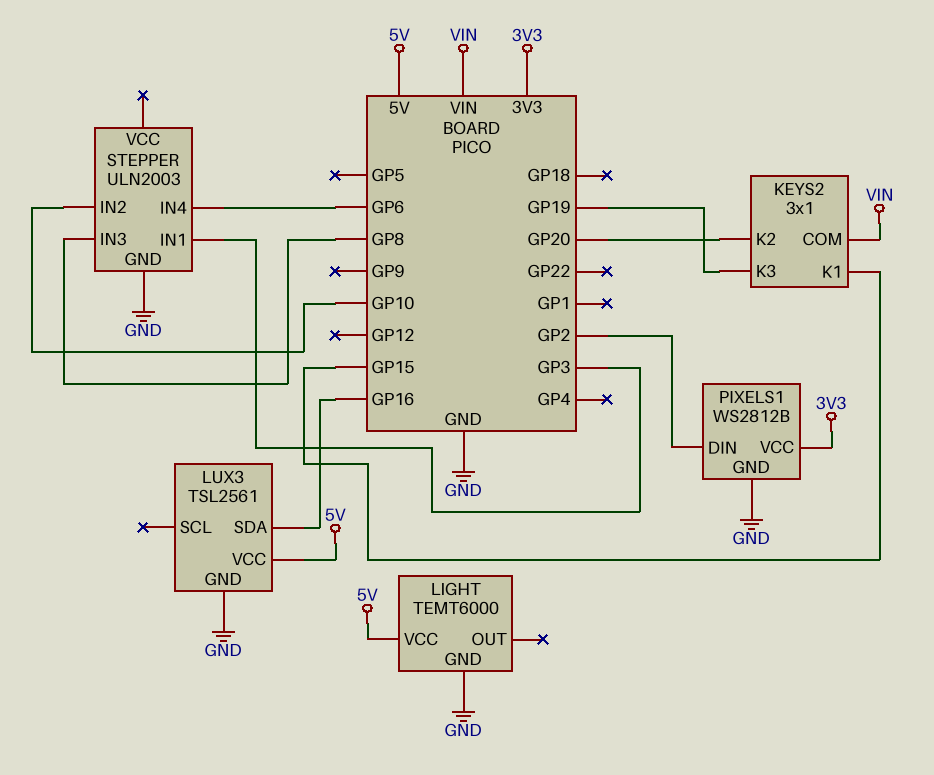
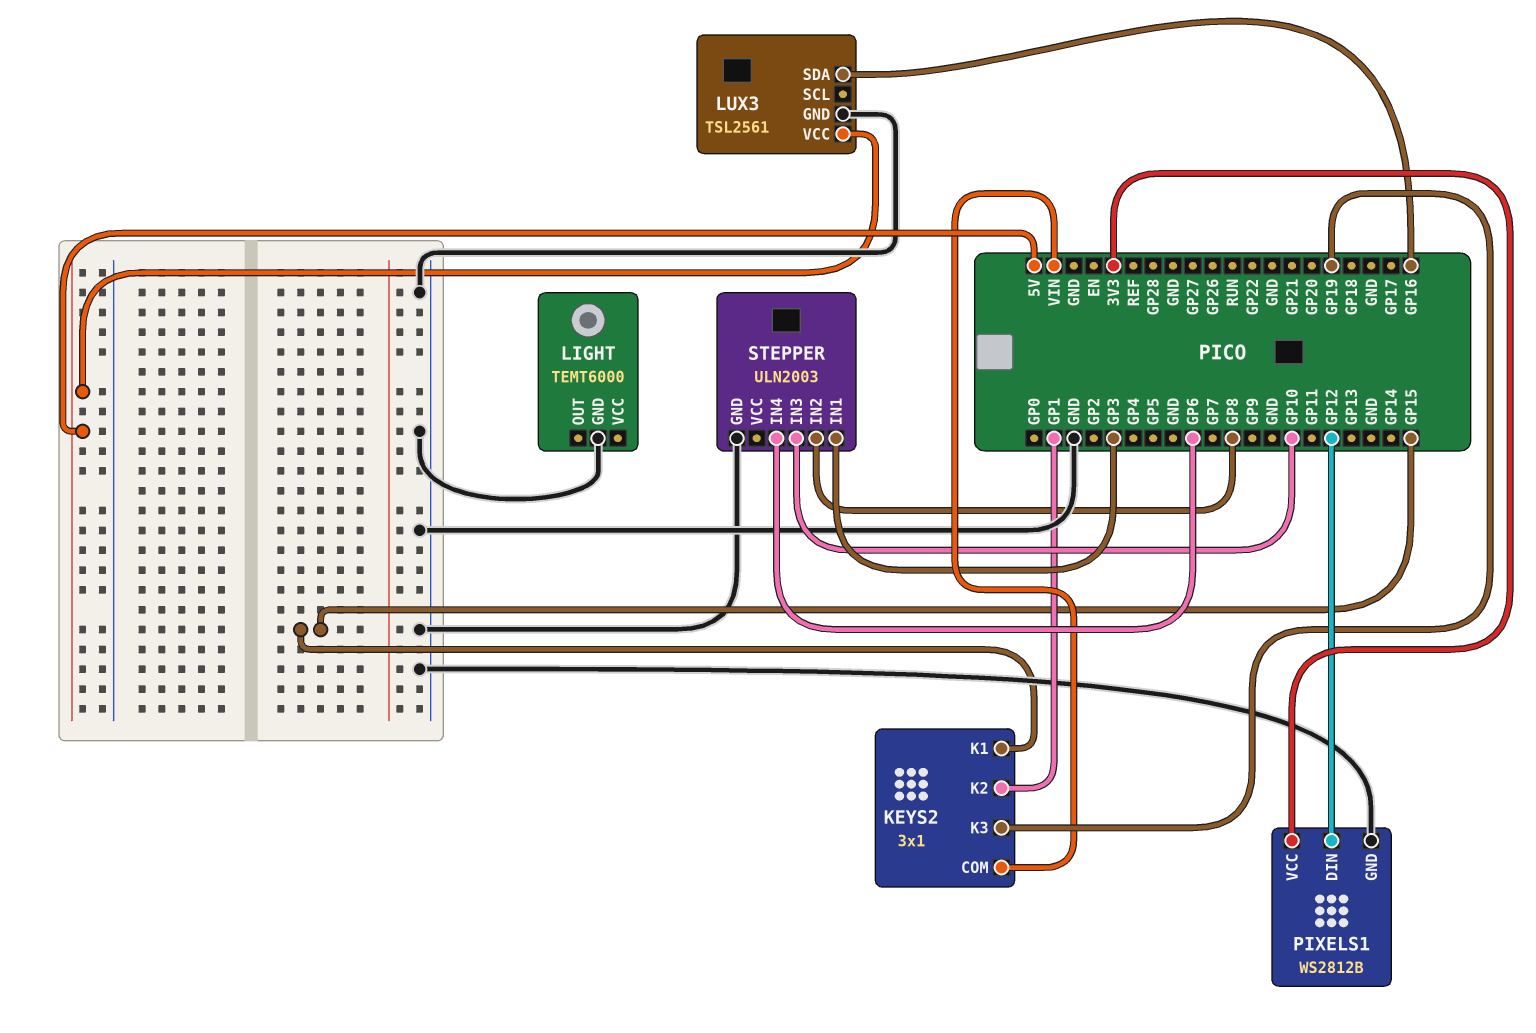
KEYS2 pin K2: GP20 -> GP1
LIGHT pin VCC: 5V -> none
PIXELS1 pin DIN: GP2 -> GP12
STEPPER pin IN2: GP10 -> GP8
STEPPER pin IN3: GP8 -> GP10

